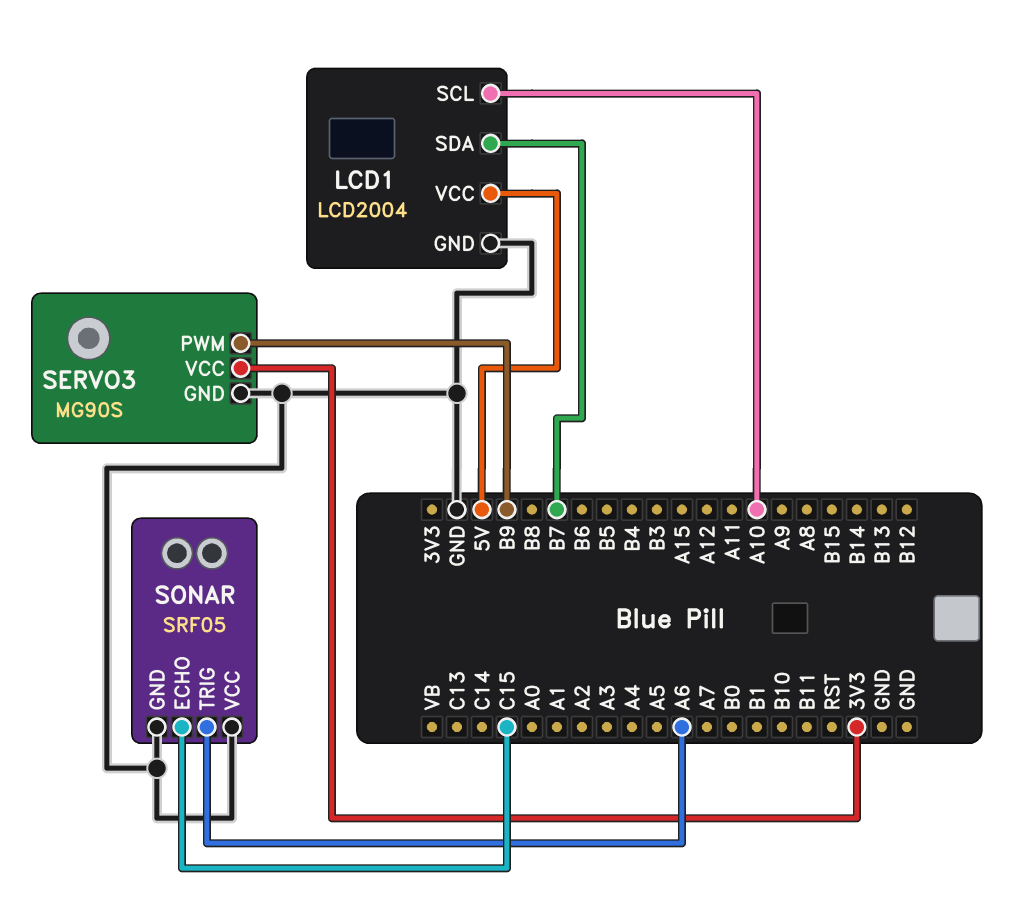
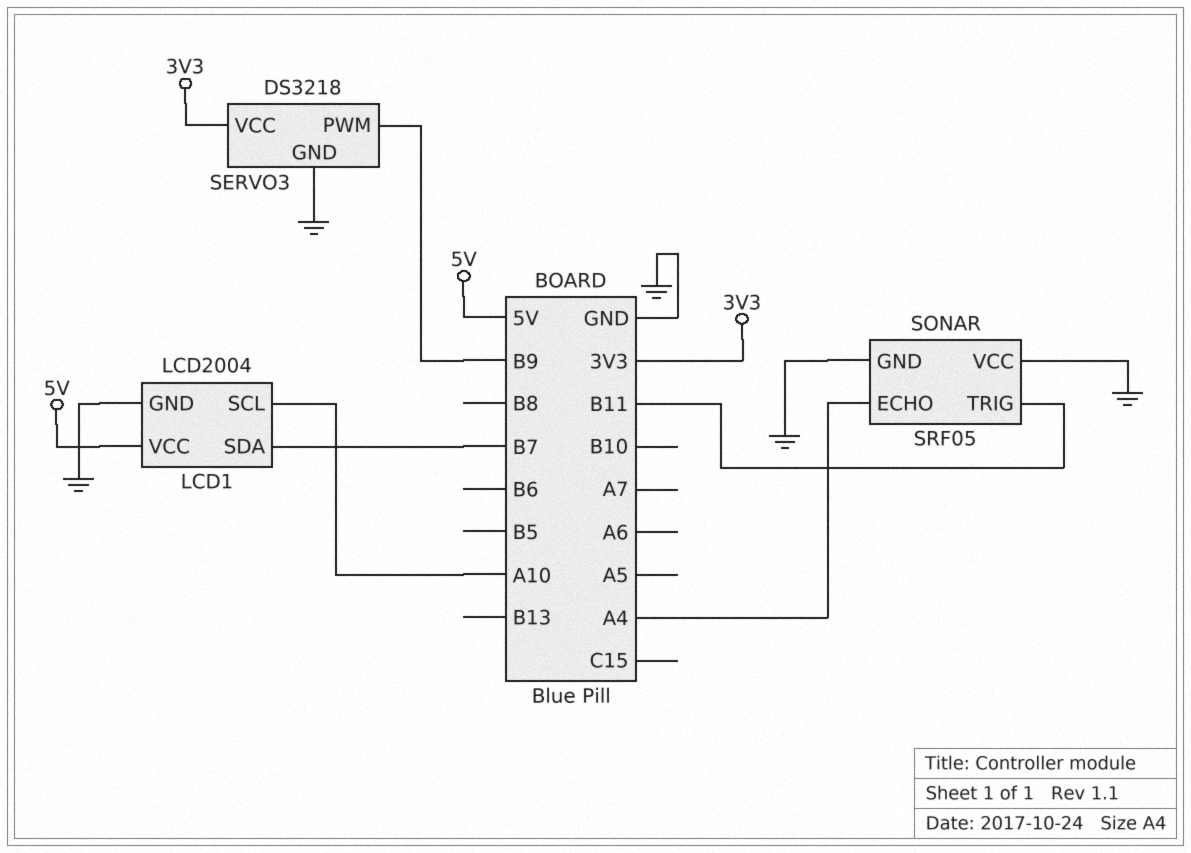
SERVO3: MG90S -> DS3218
SONAR pin ECHO: C15 -> A4
SONAR pin TRIG: A6 -> B11

